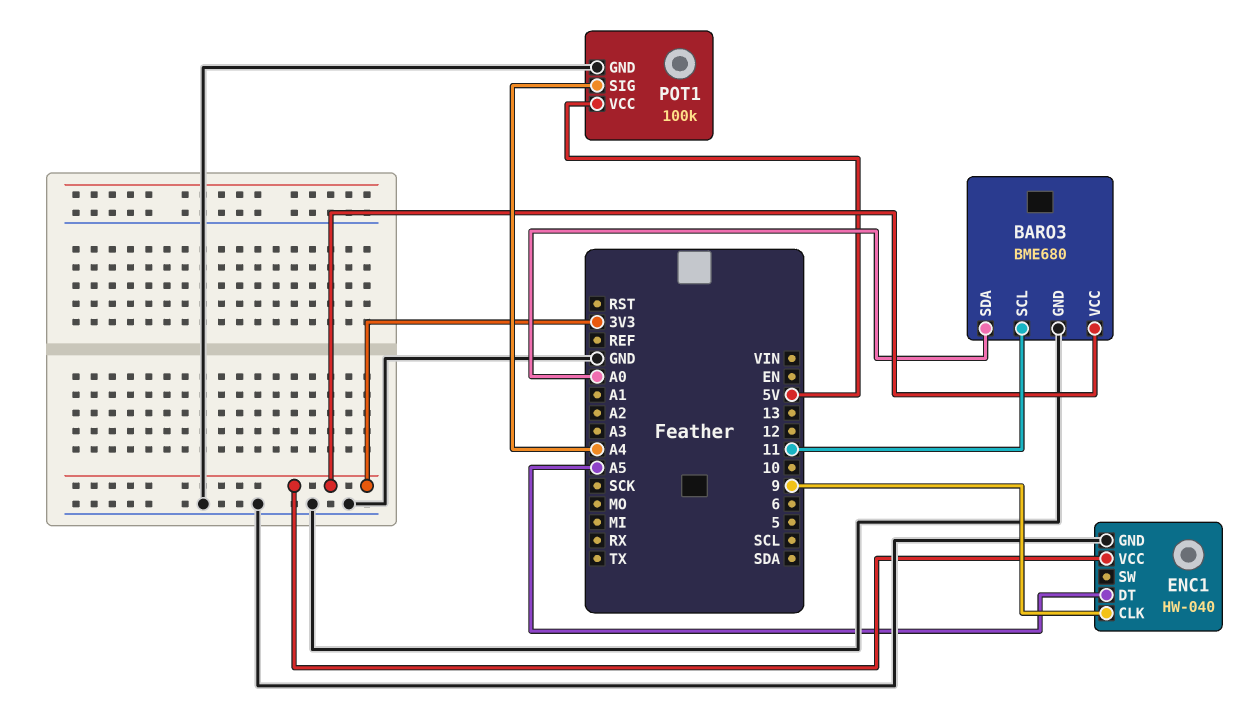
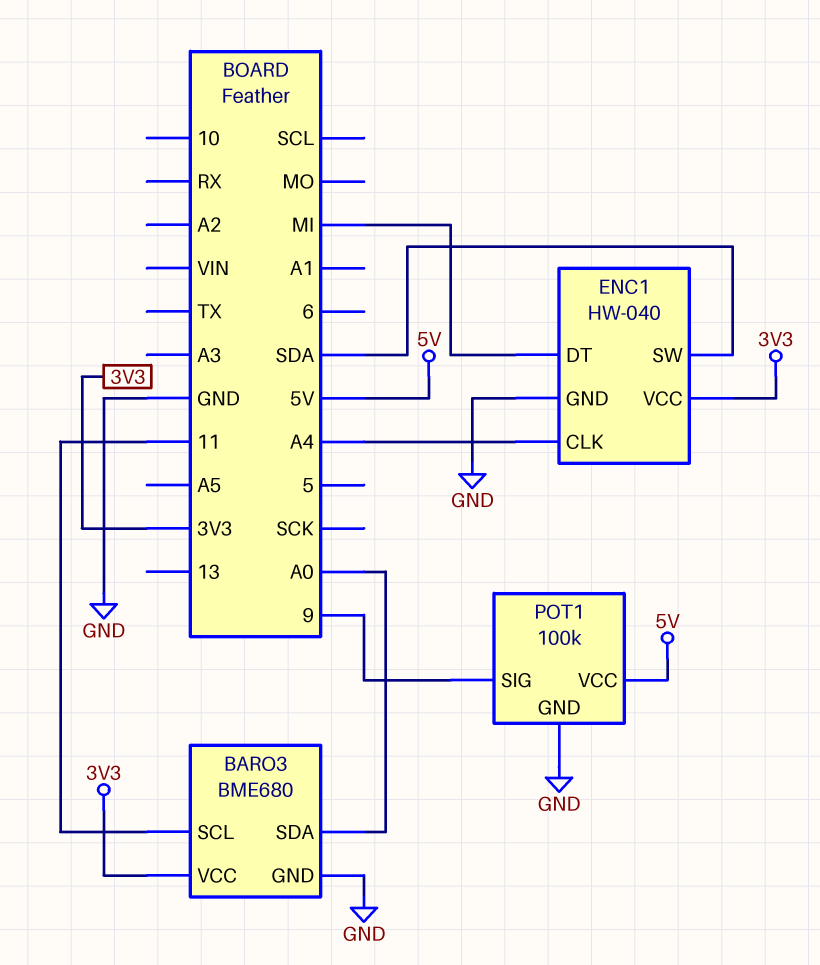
ENC1 pin CLK: 9 -> A4
ENC1 pin DT: A5 -> MI
ENC1 pin SW: none -> SDA
POT1 pin SIG: A4 -> 9

